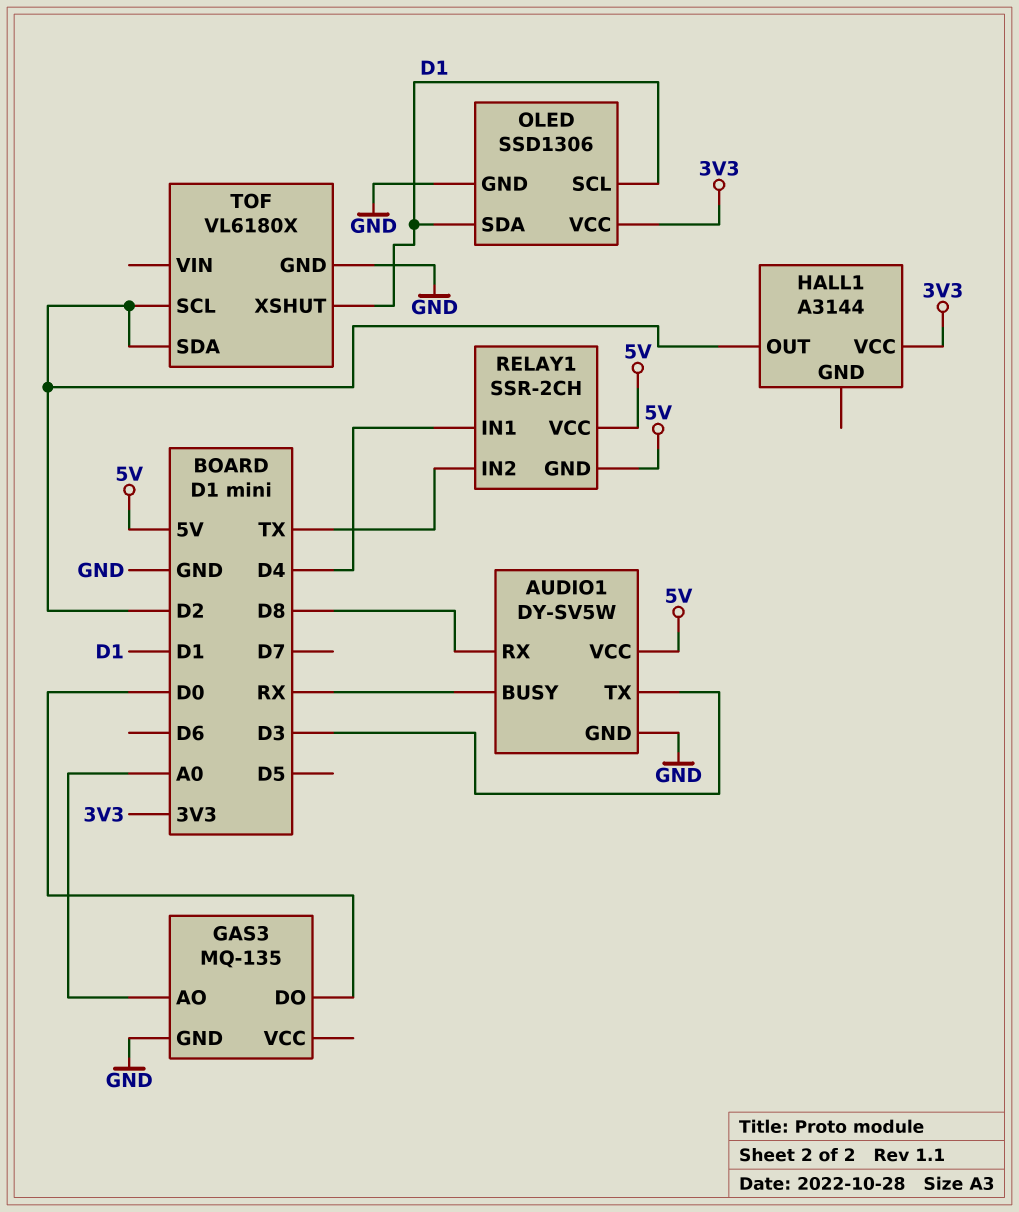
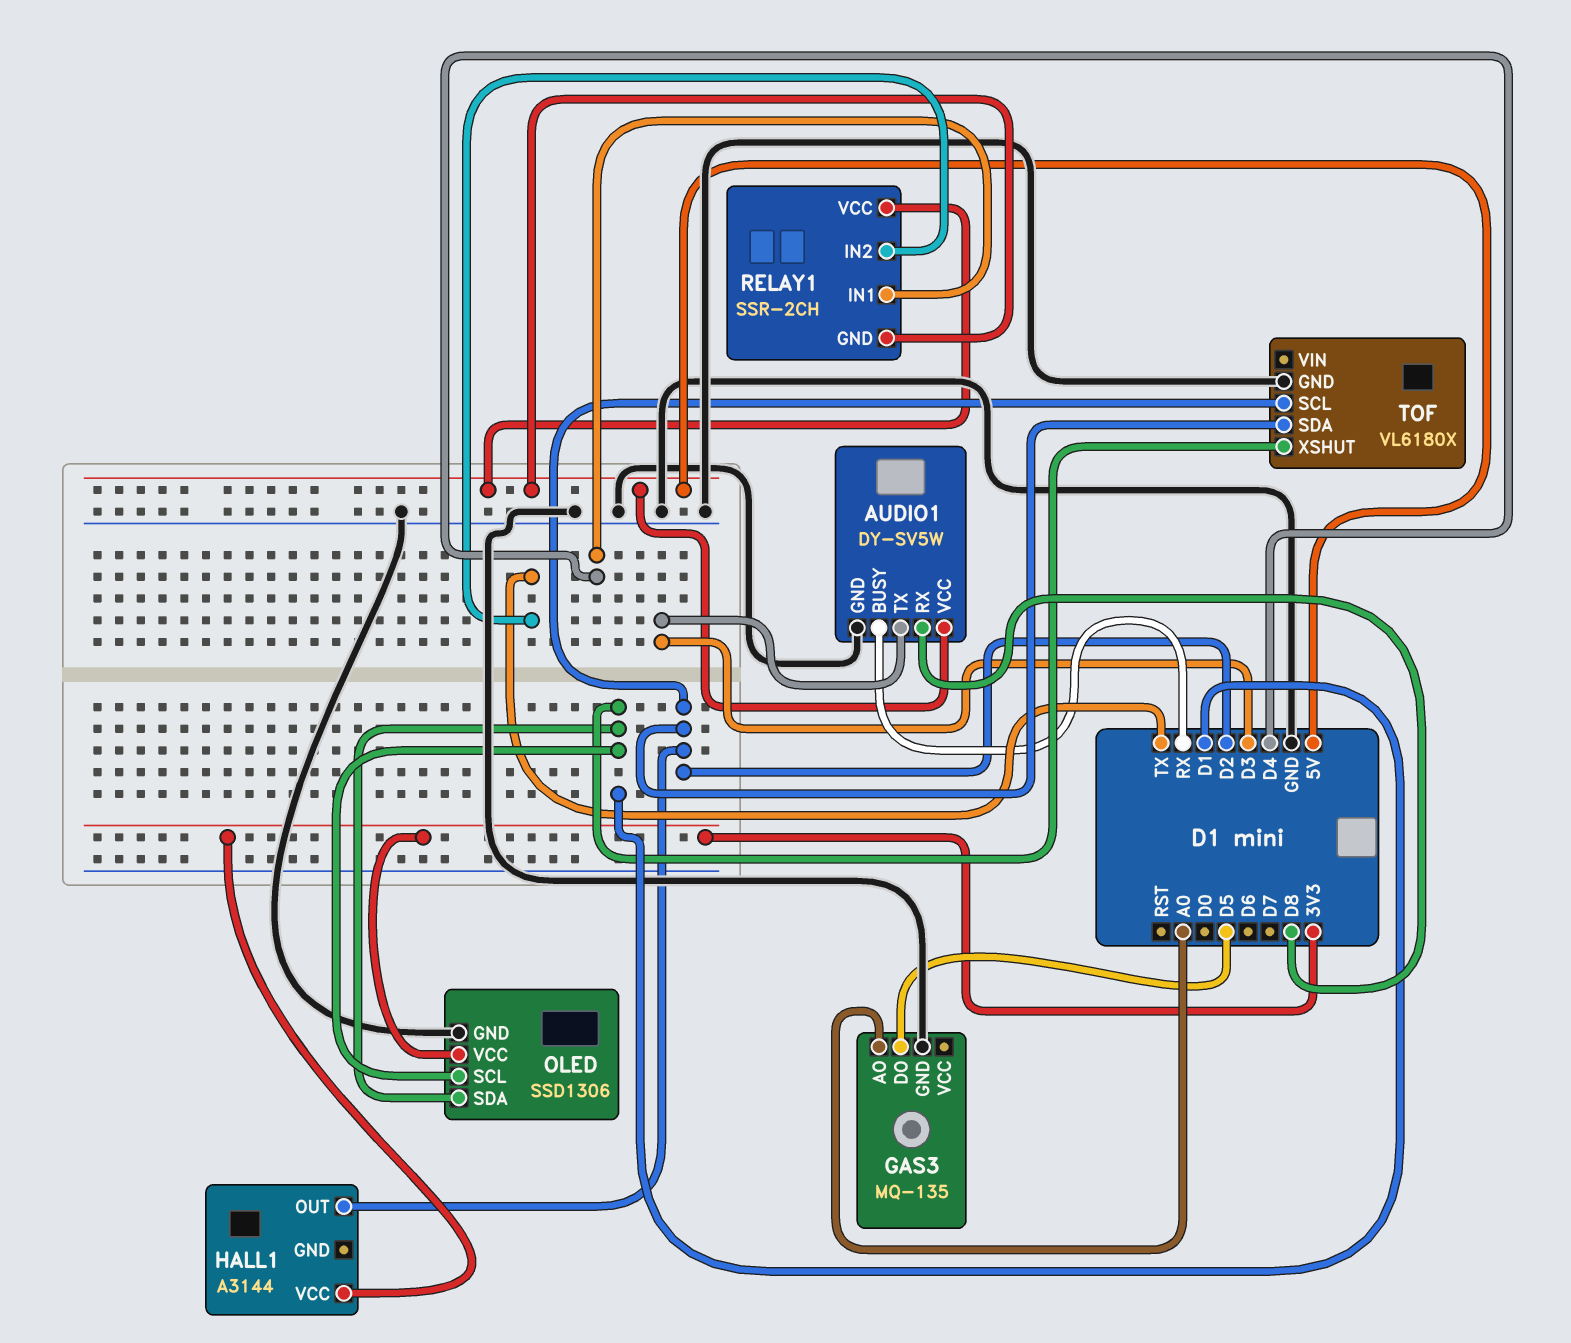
GAS3 pin DO: D0 -> D5

